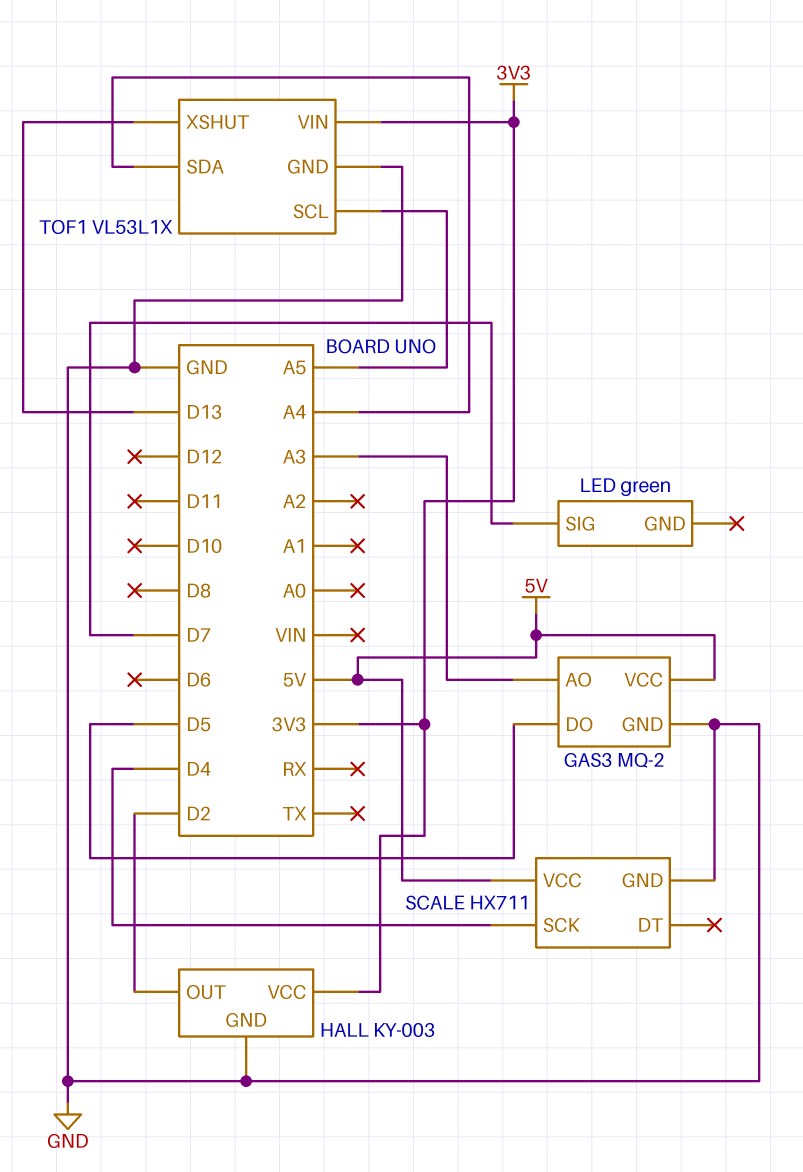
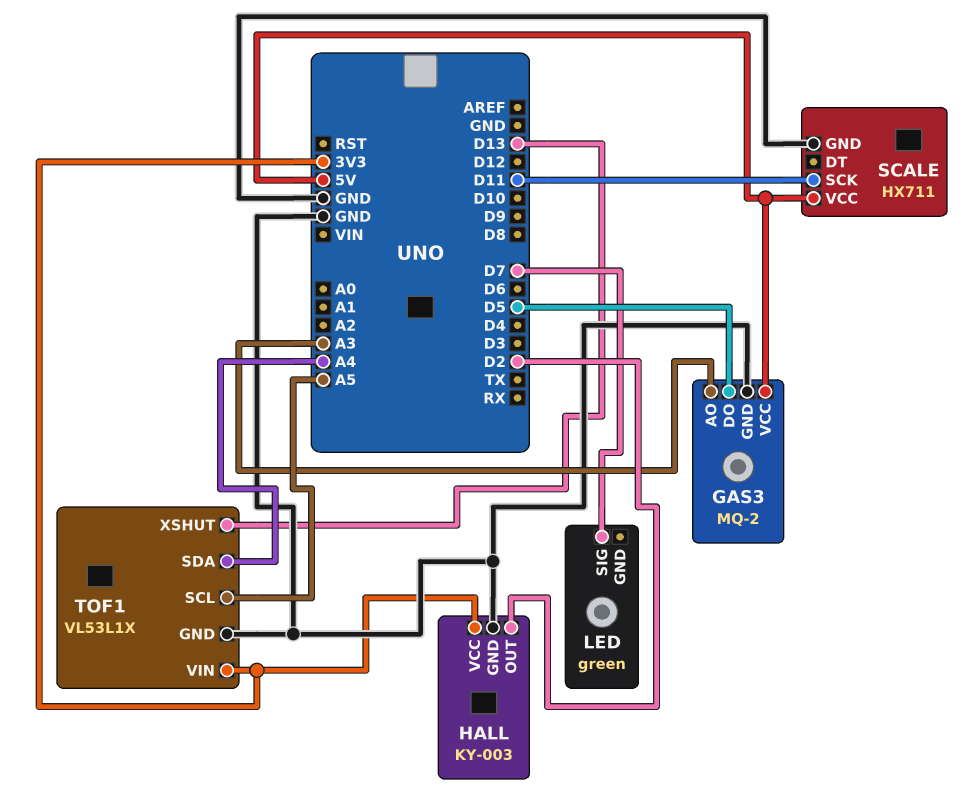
SCALE pin SCK: D4 -> D11

